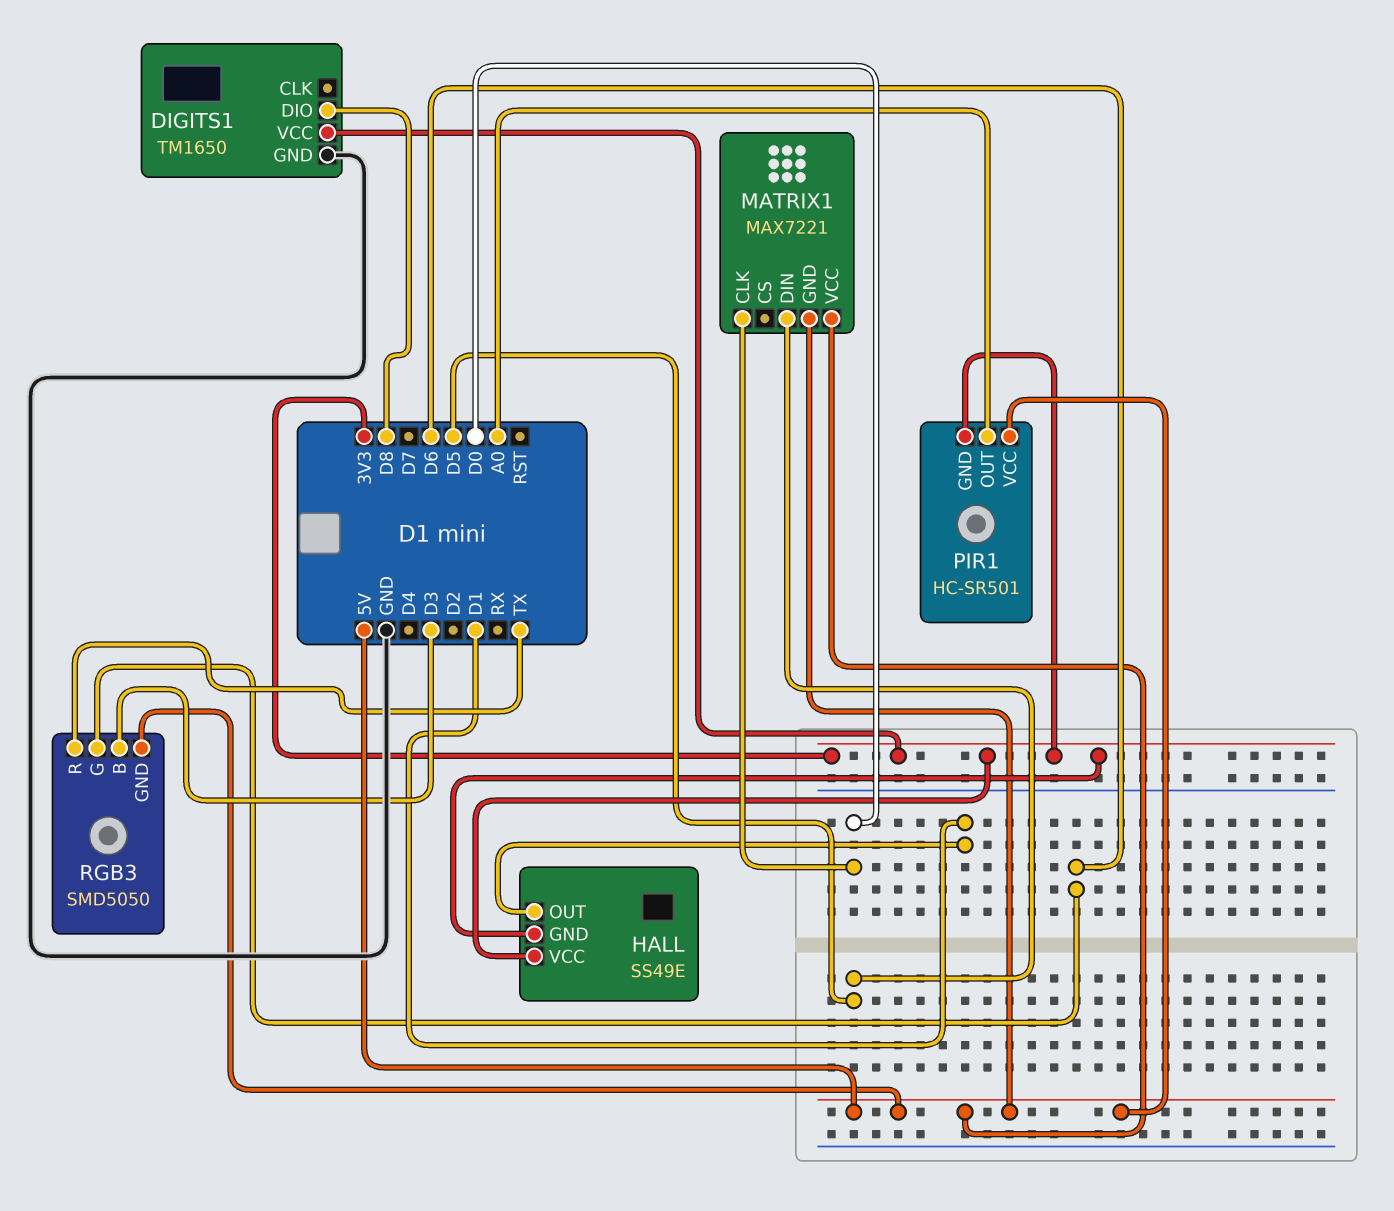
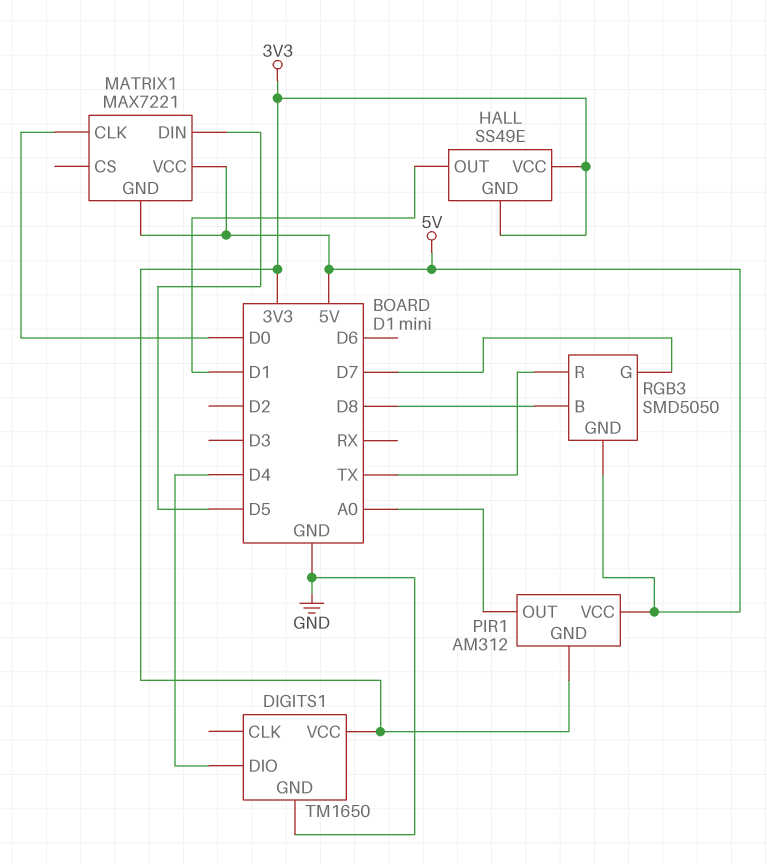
DIGITS1 pin DIO: D8 -> D4
PIR1: HC-SR501 -> AM312
RGB3 pin B: D3 -> D8
RGB3 pin G: D6 -> D7

